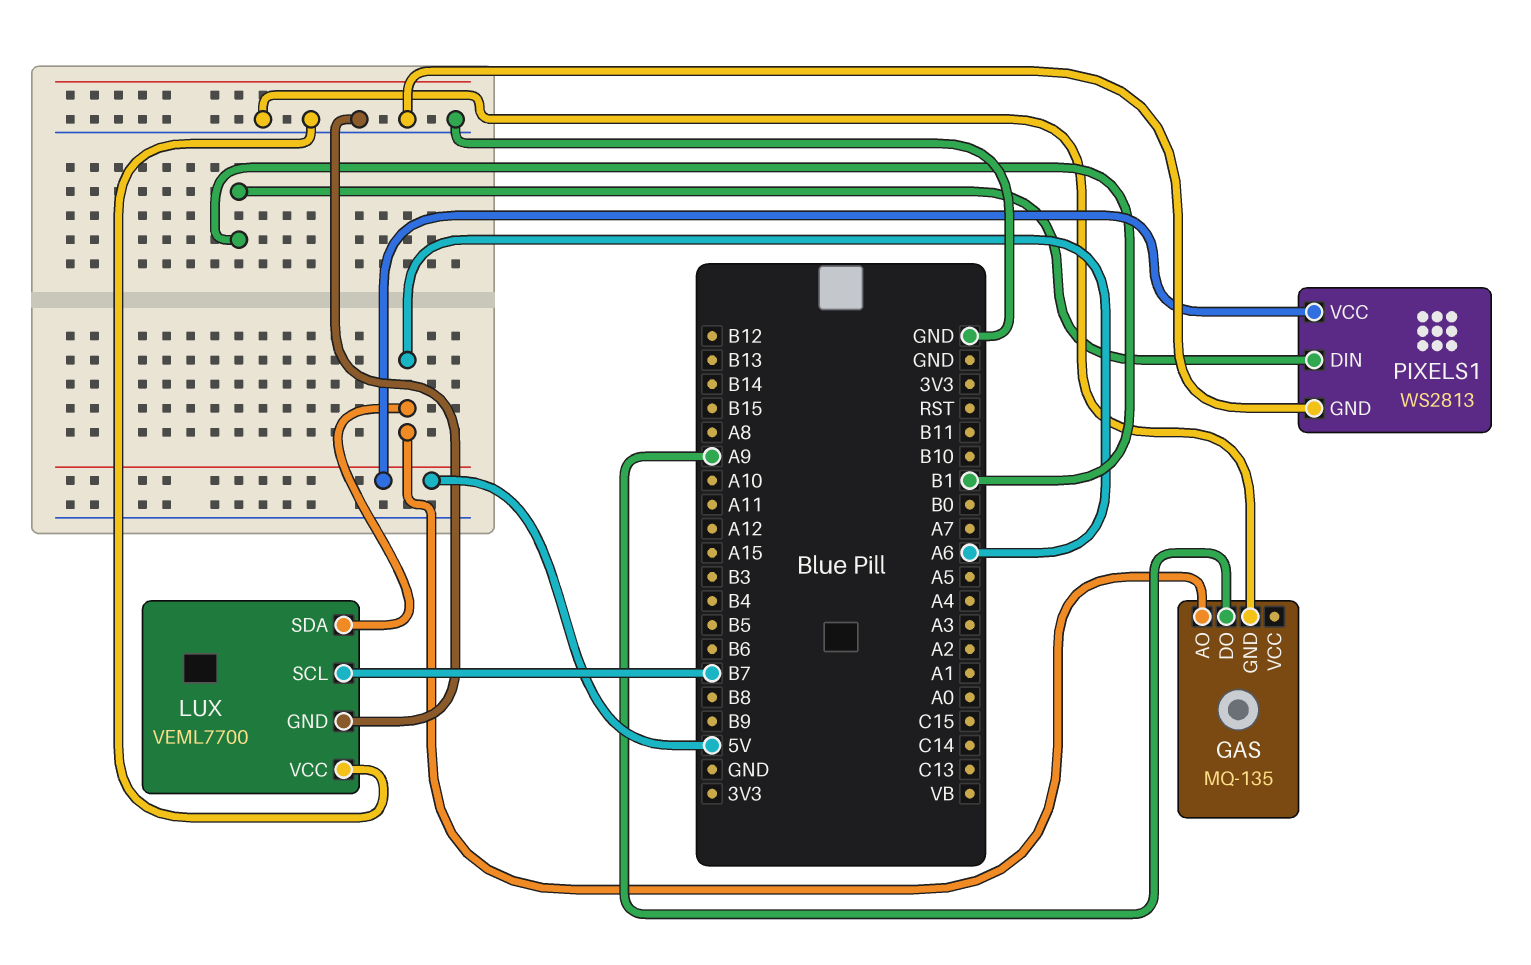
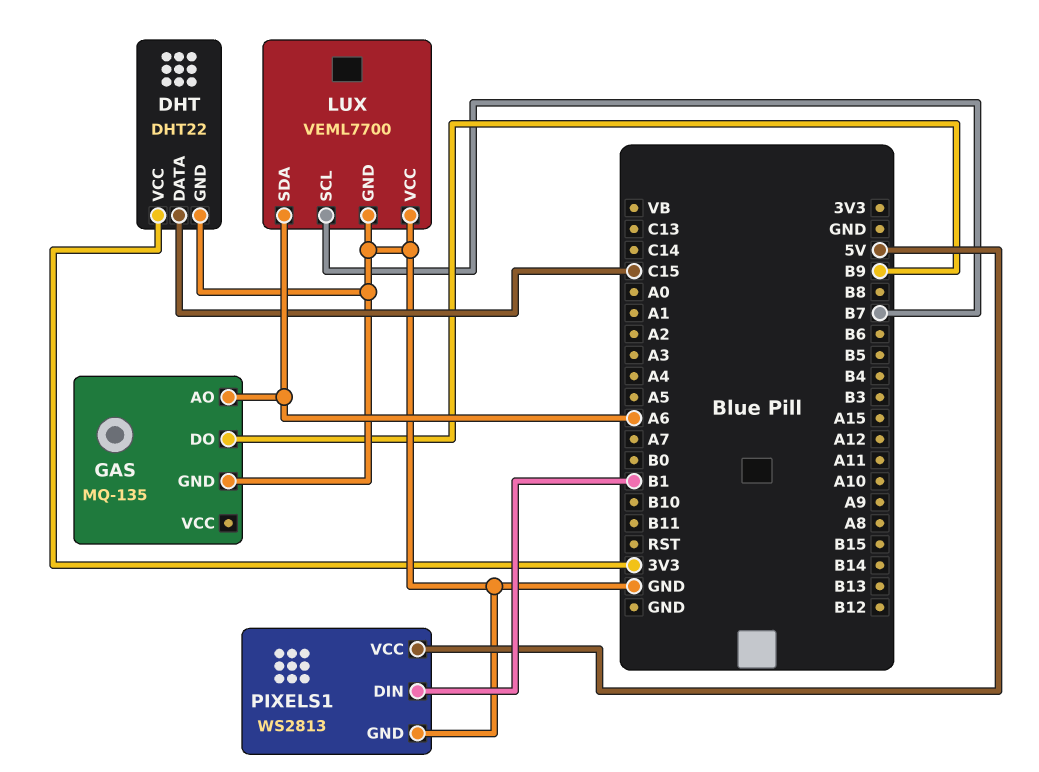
DHT: none -> DHT22
DHT pin DATA: none -> C15
DHT pin GND: none -> GND
DHT pin VCC: none -> 3V3
GAS pin DO: A9 -> B9

